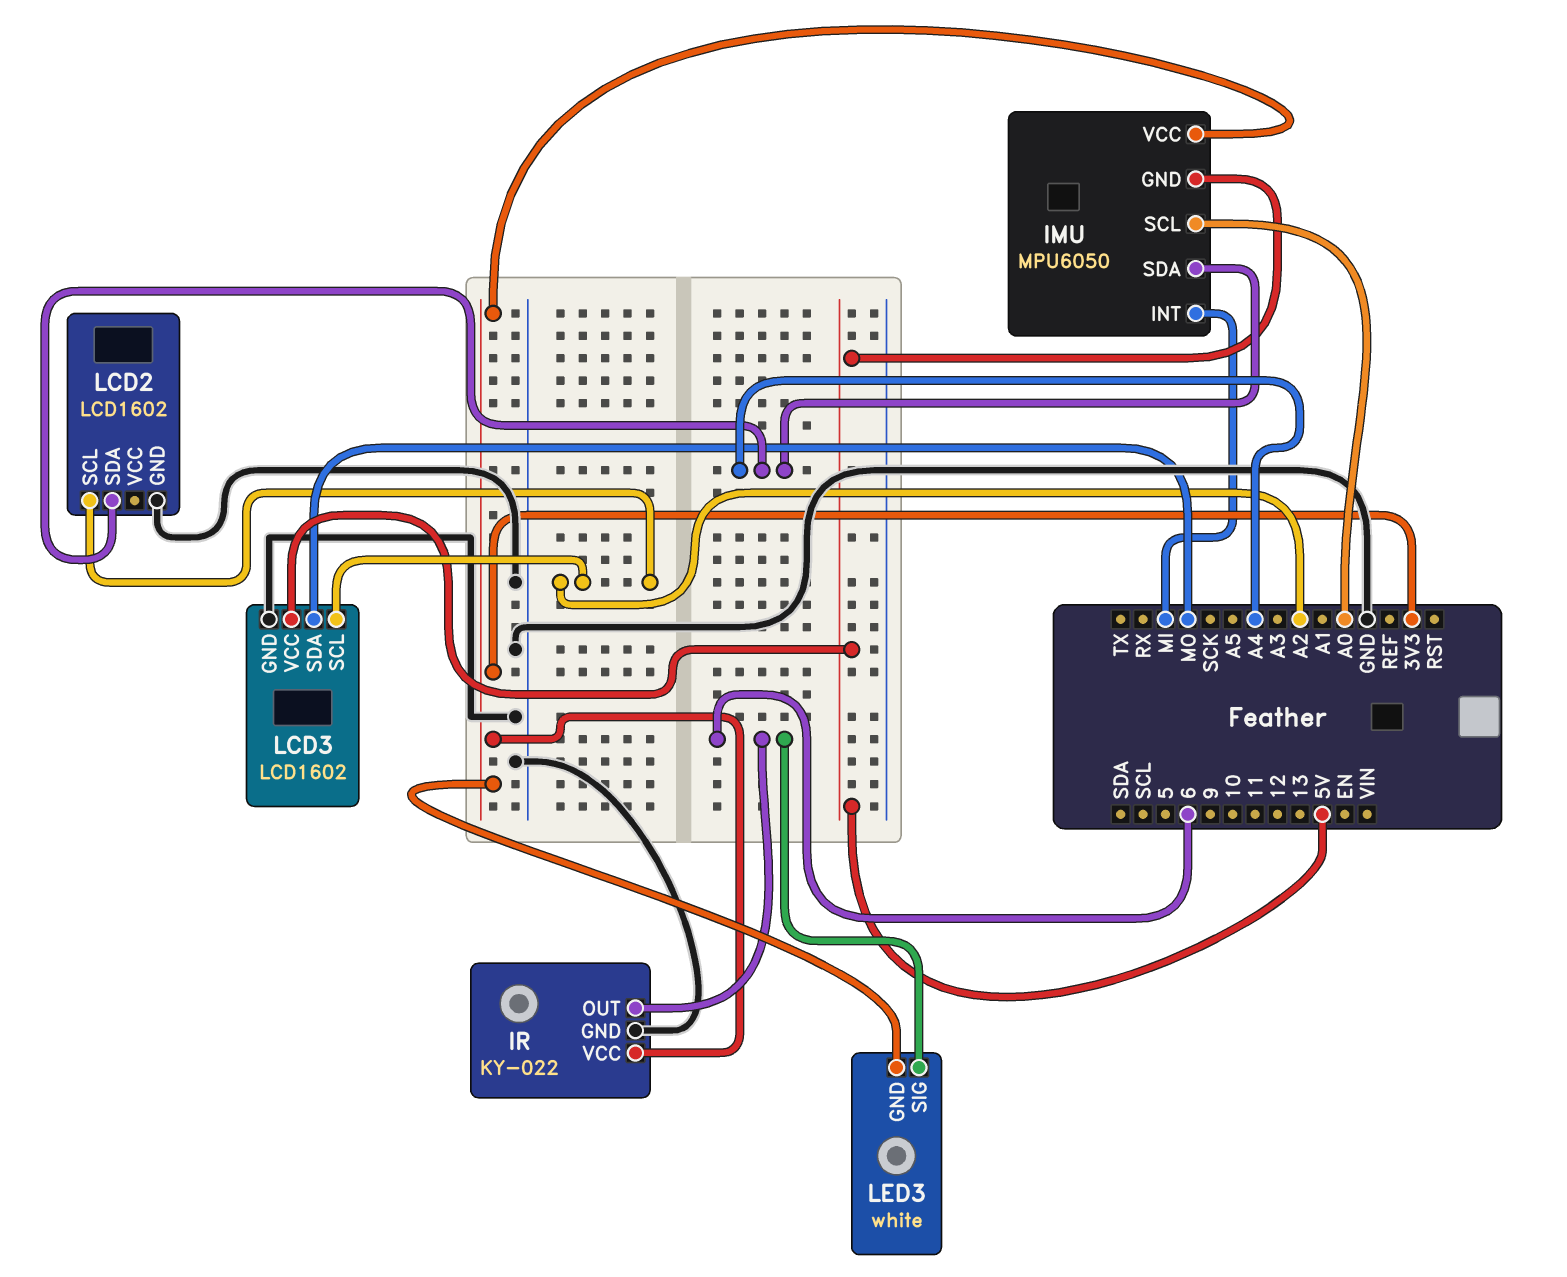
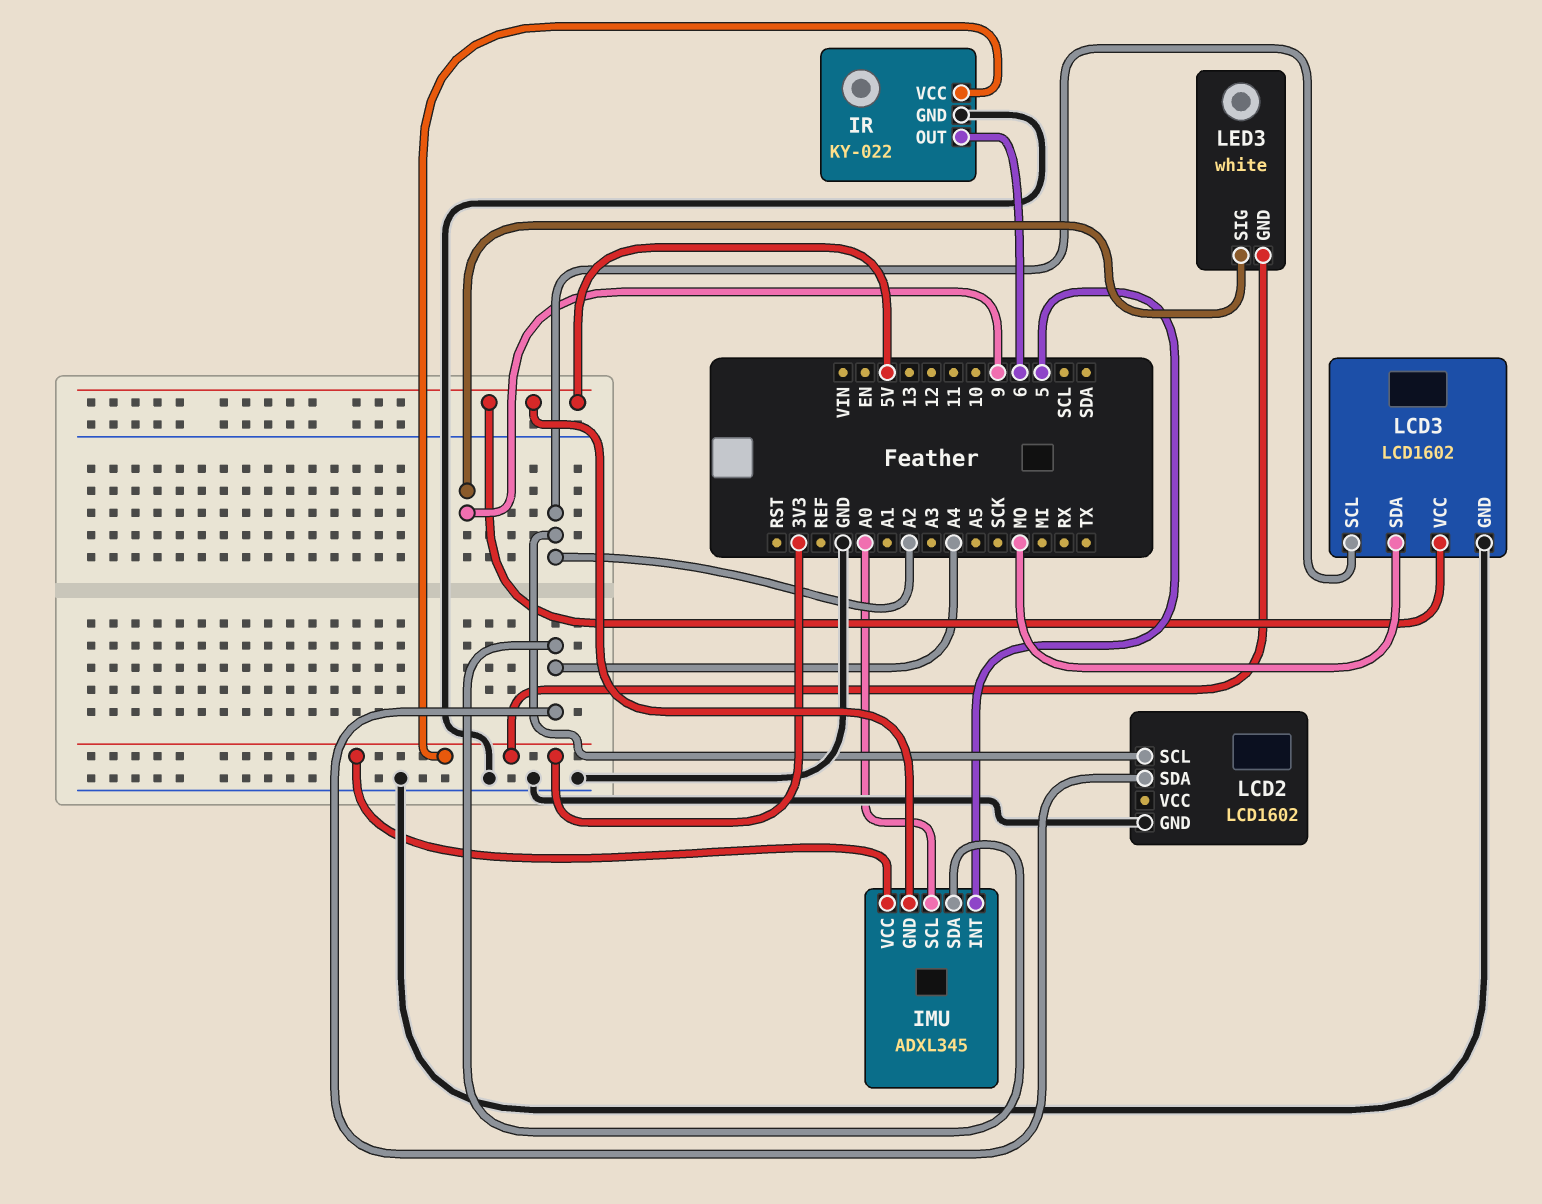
IMU: MPU6050 -> ADXL345
IMU pin INT: MI -> 5
LED3 pin SIG: 6 -> 9

